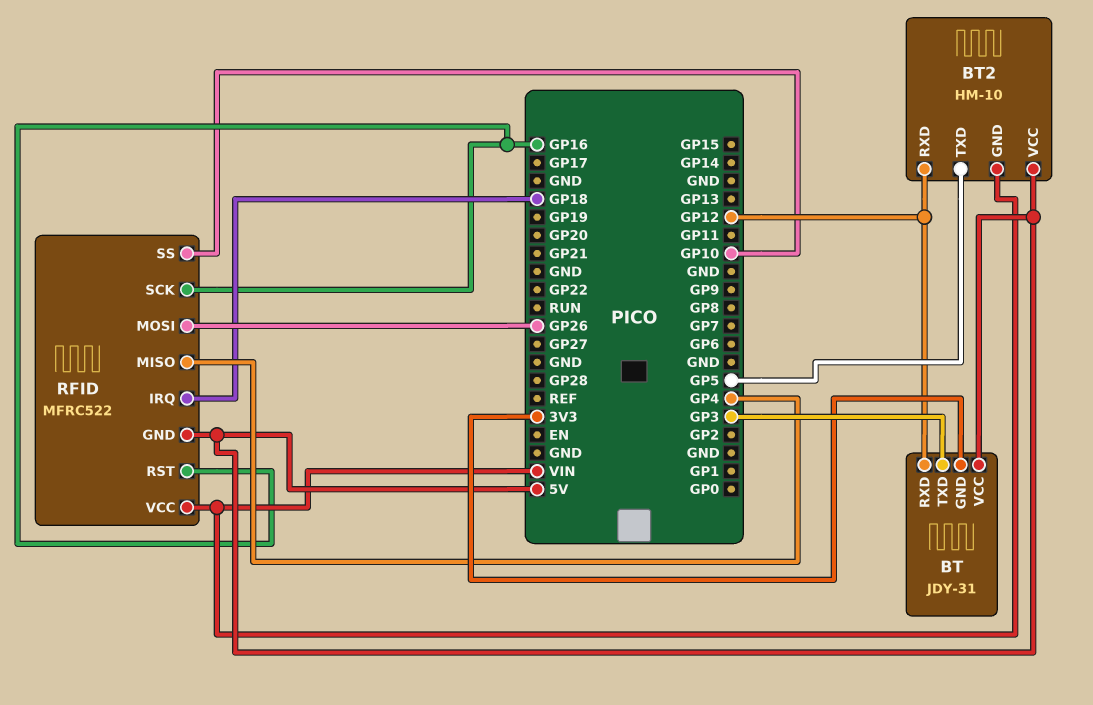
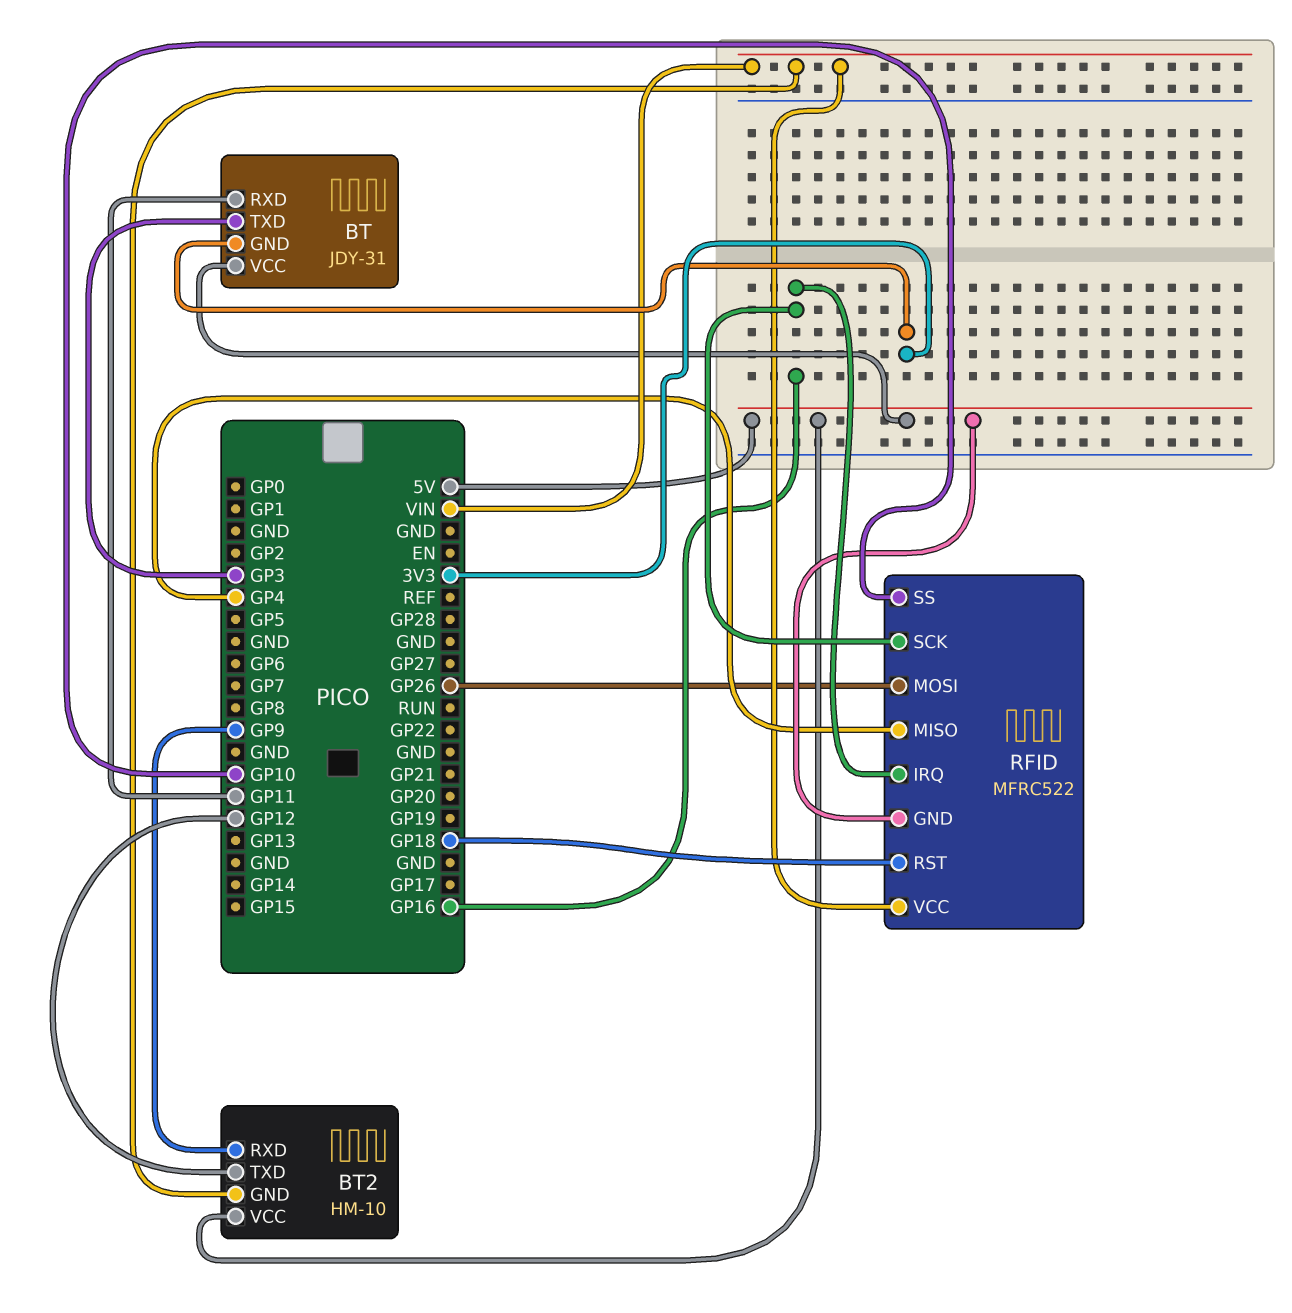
BT pin RXD: GP12 -> GP11
BT2 pin RXD: GP12 -> GP9
BT2 pin TXD: GP5 -> GP12
RFID pin IRQ: GP18 -> GP16
RFID pin RST: GP16 -> GP18

